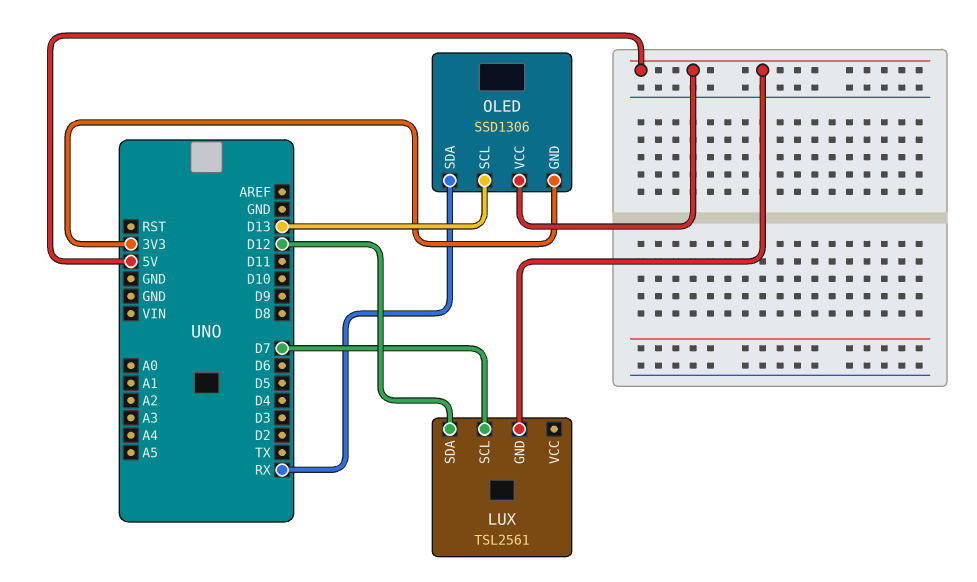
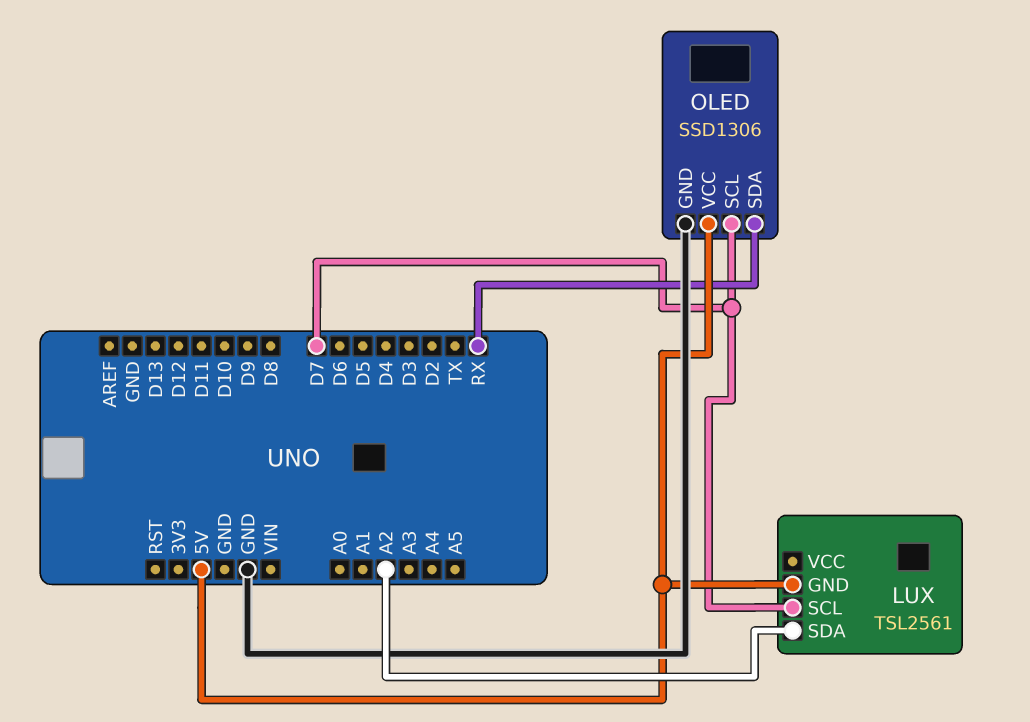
LUX pin SDA: D12 -> A2
OLED pin GND: 3V3 -> GND
OLED pin SCL: D13 -> D7

